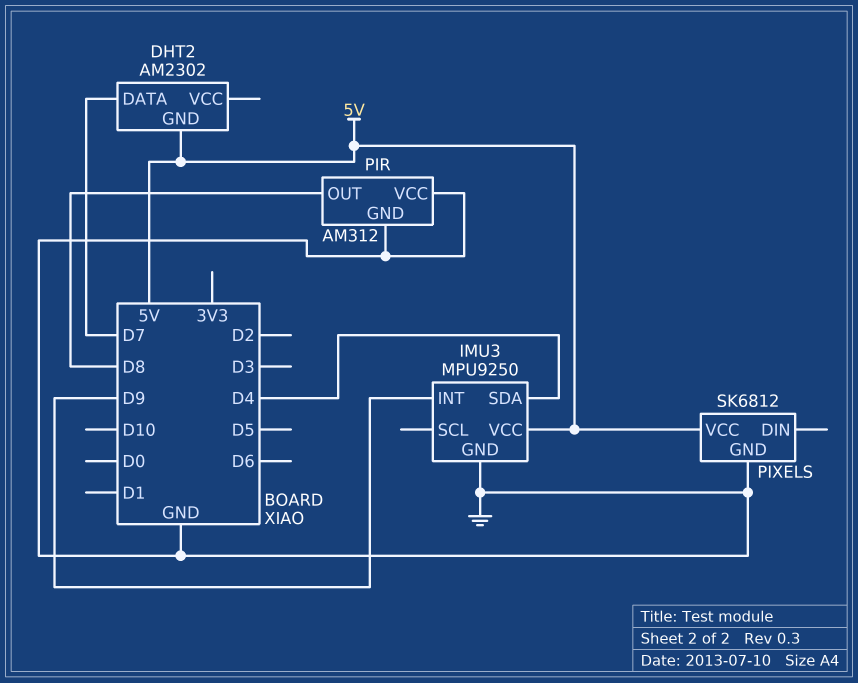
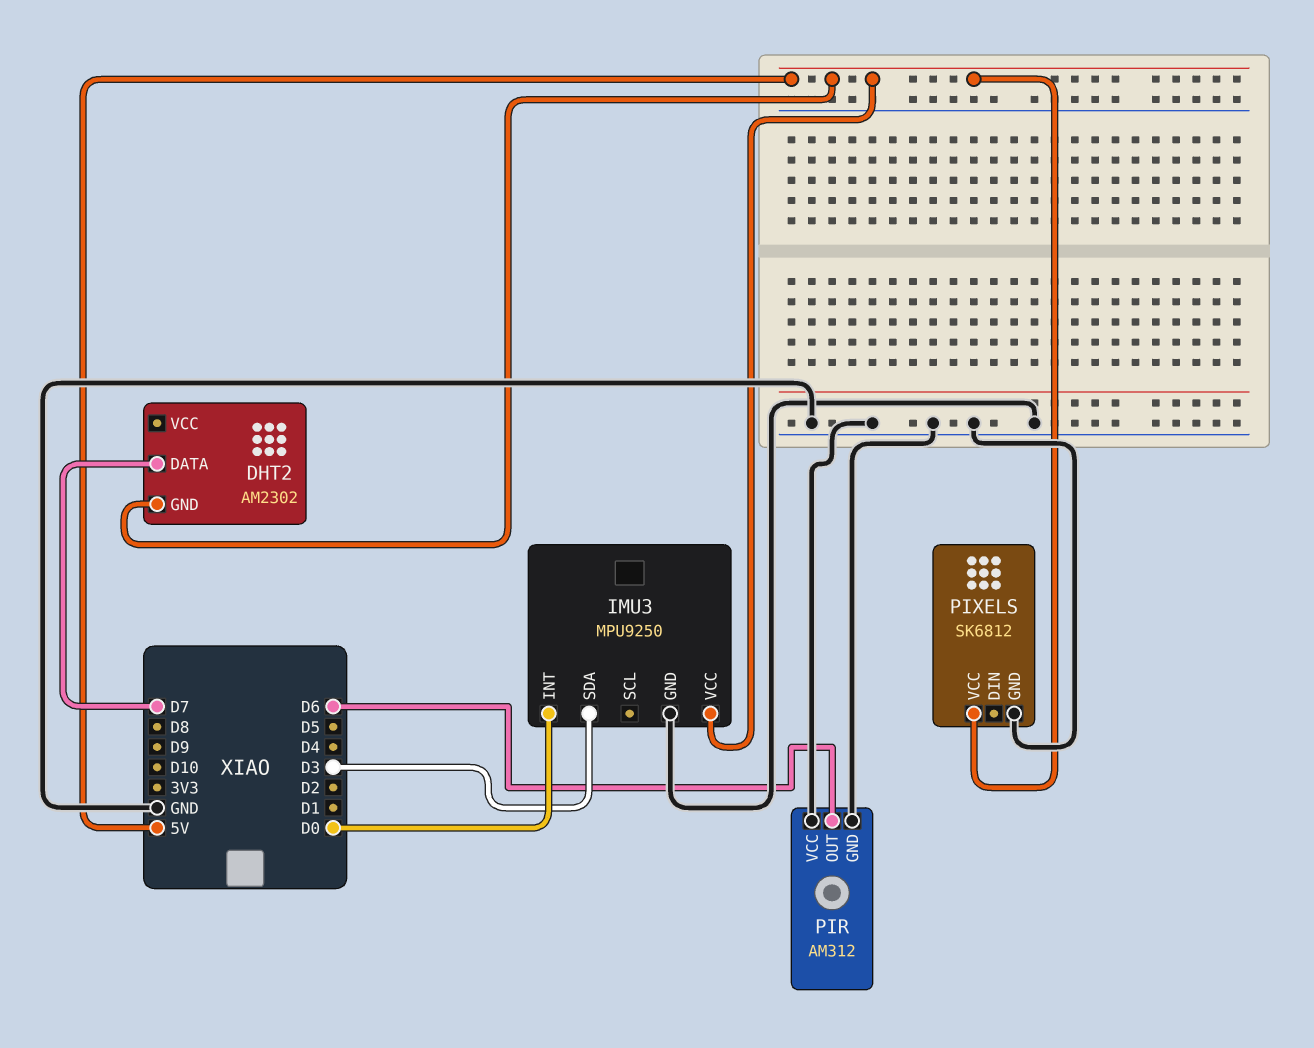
IMU3 pin INT: D9 -> D0
IMU3 pin SDA: D4 -> D3
PIR pin OUT: D8 -> D6

